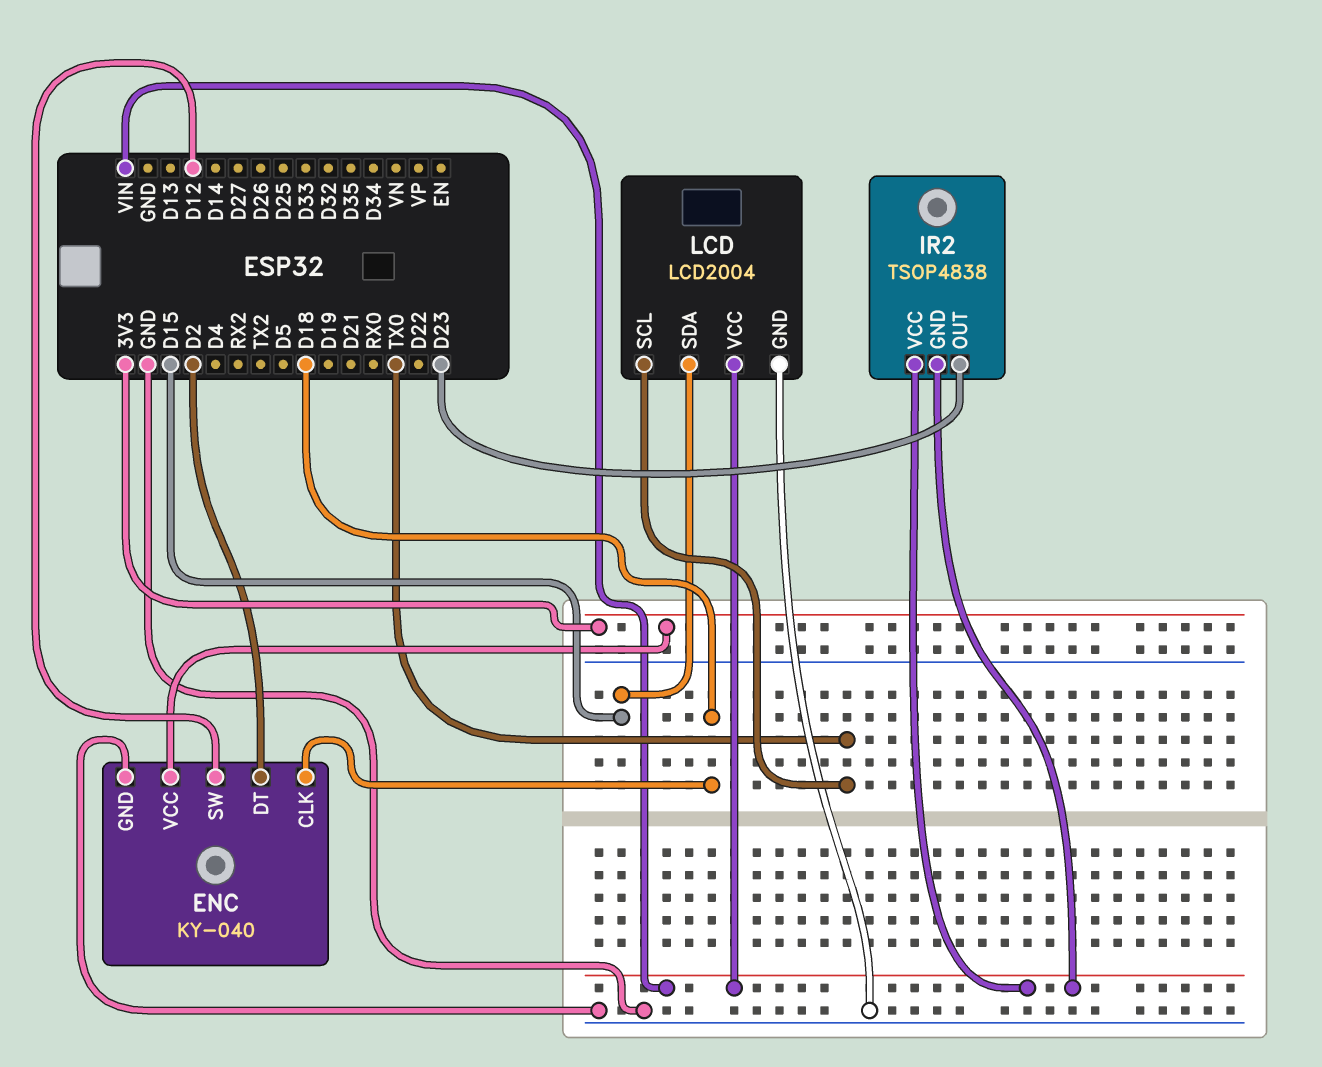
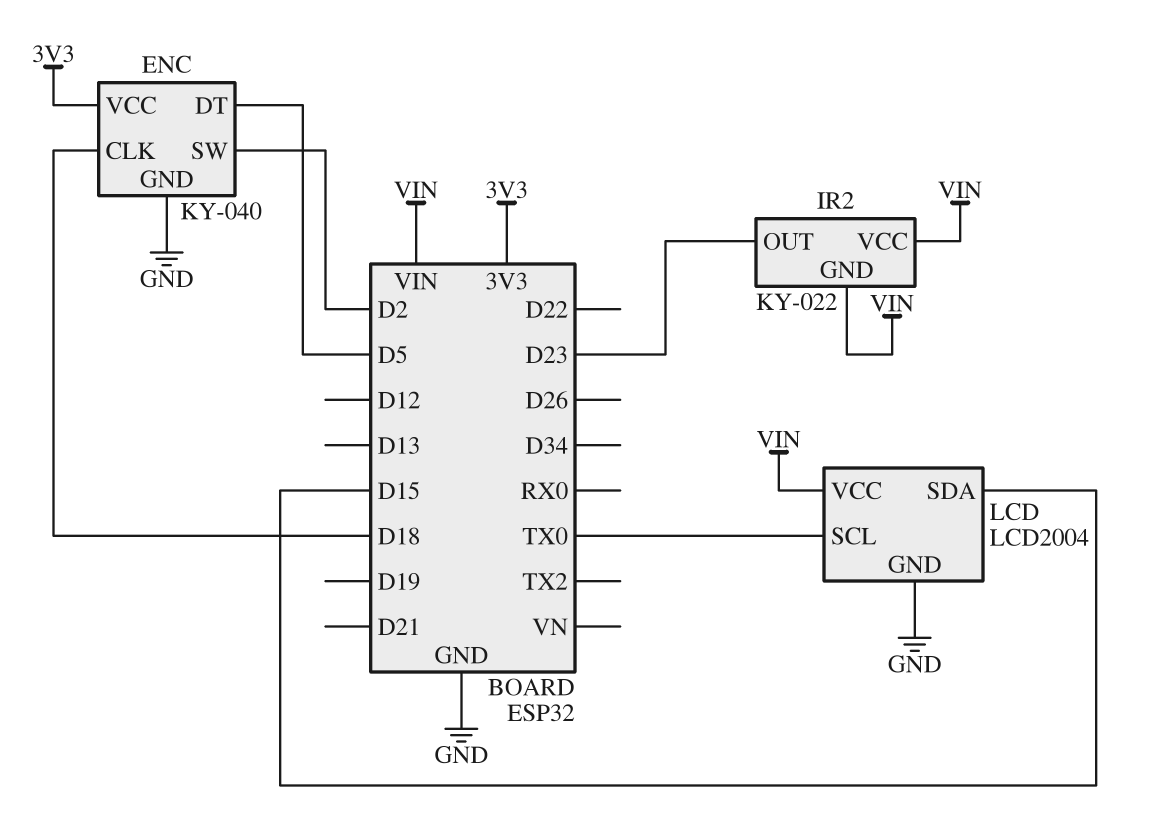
ENC pin DT: D2 -> D5
ENC pin SW: D12 -> D2
IR2: TSOP4838 -> KY-022

